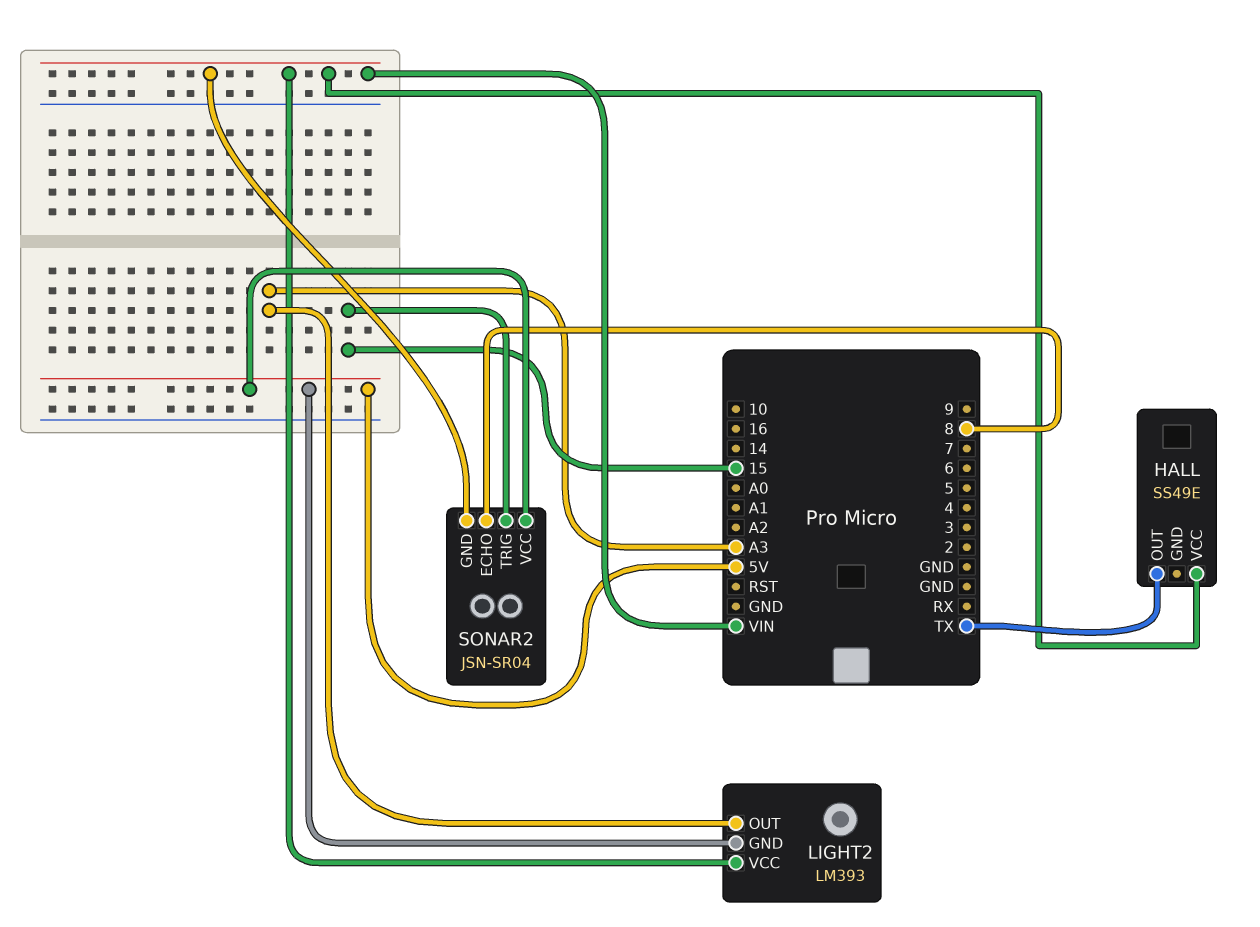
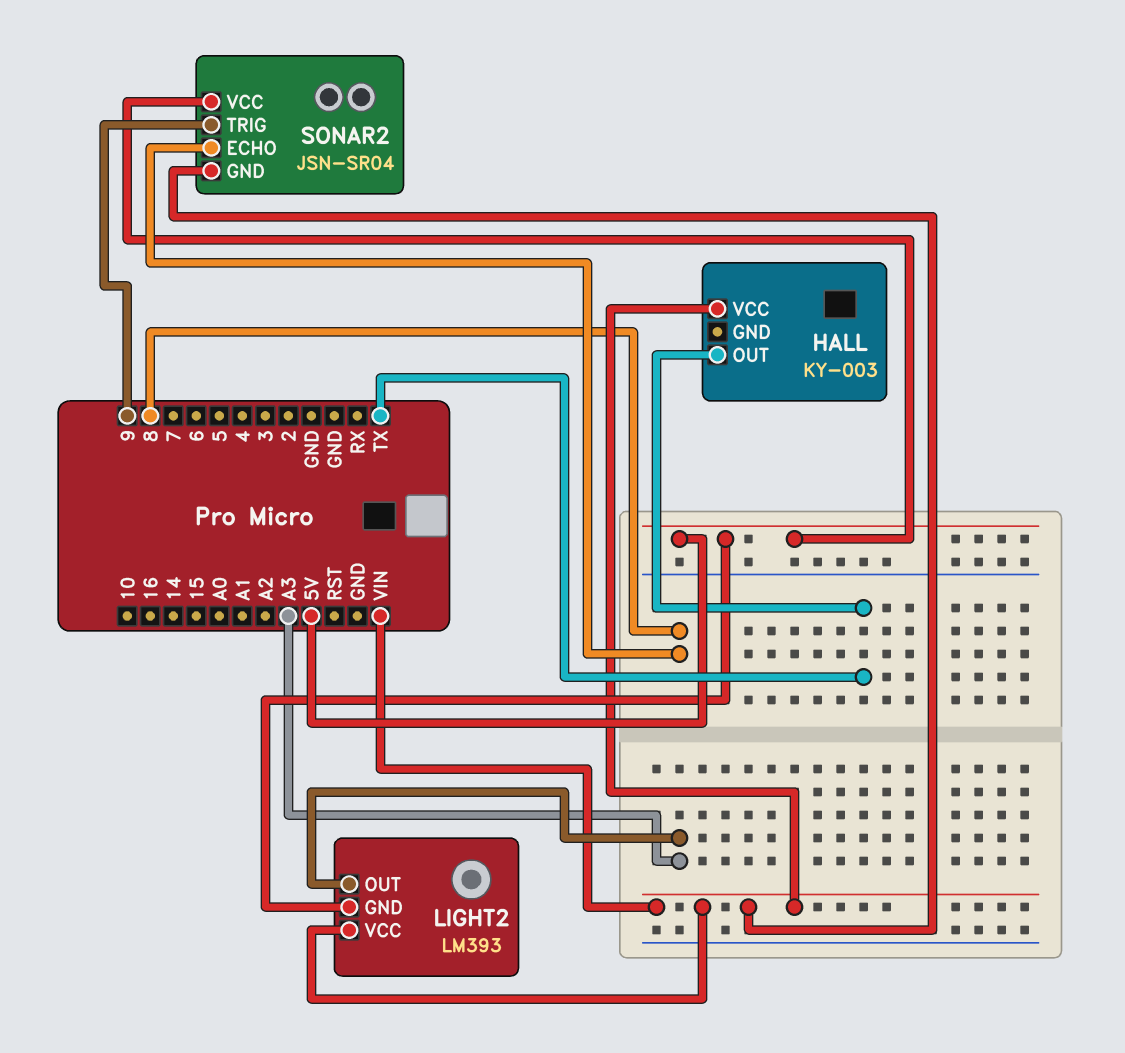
HALL: SS49E -> KY-003
SONAR2 pin TRIG: 15 -> 9

